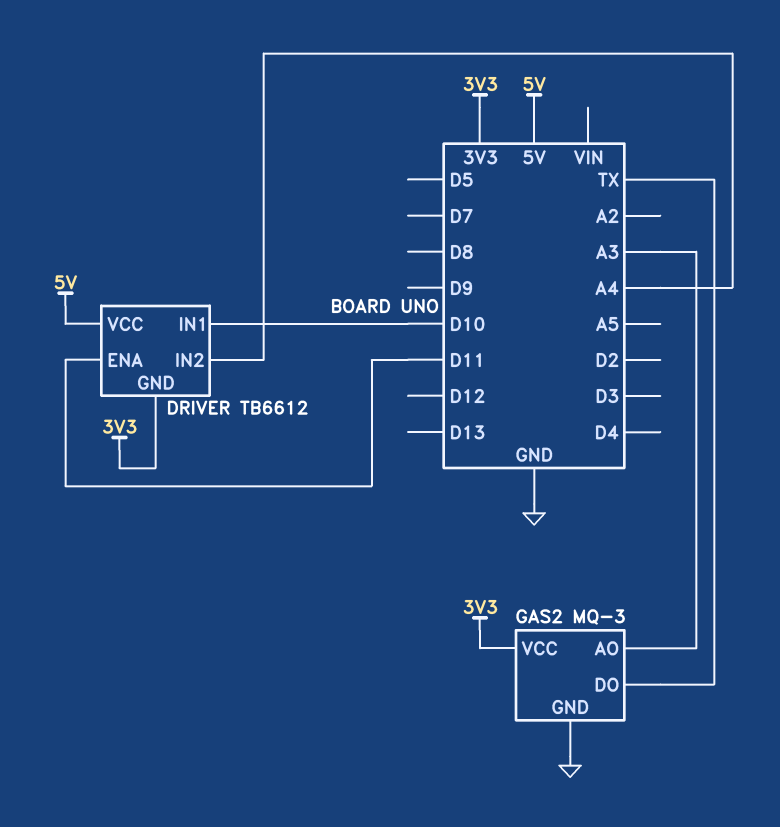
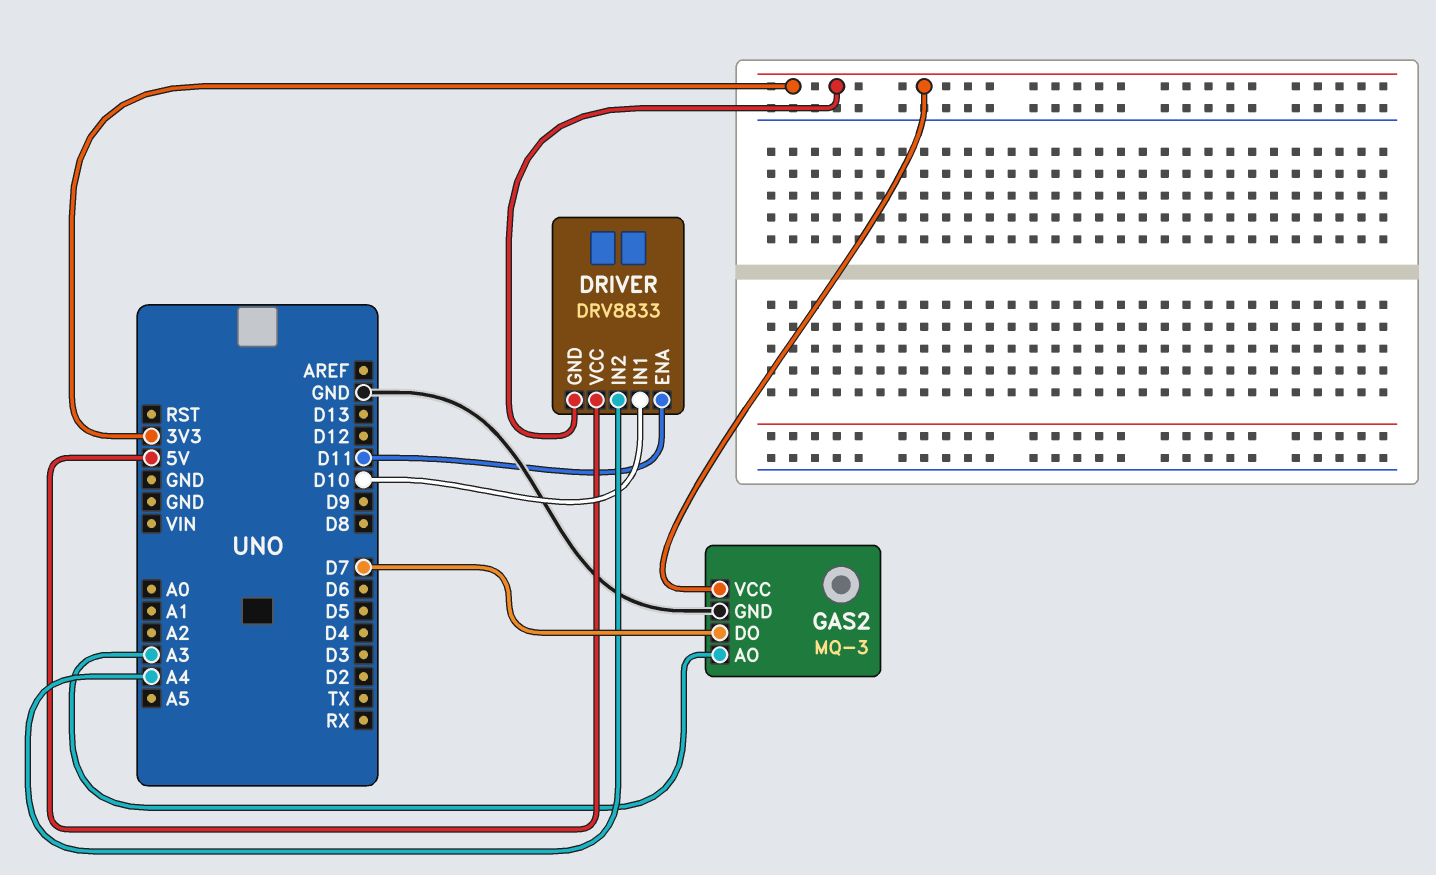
DRIVER: TB6612 -> DRV8833
GAS2 pin DO: TX -> D7

